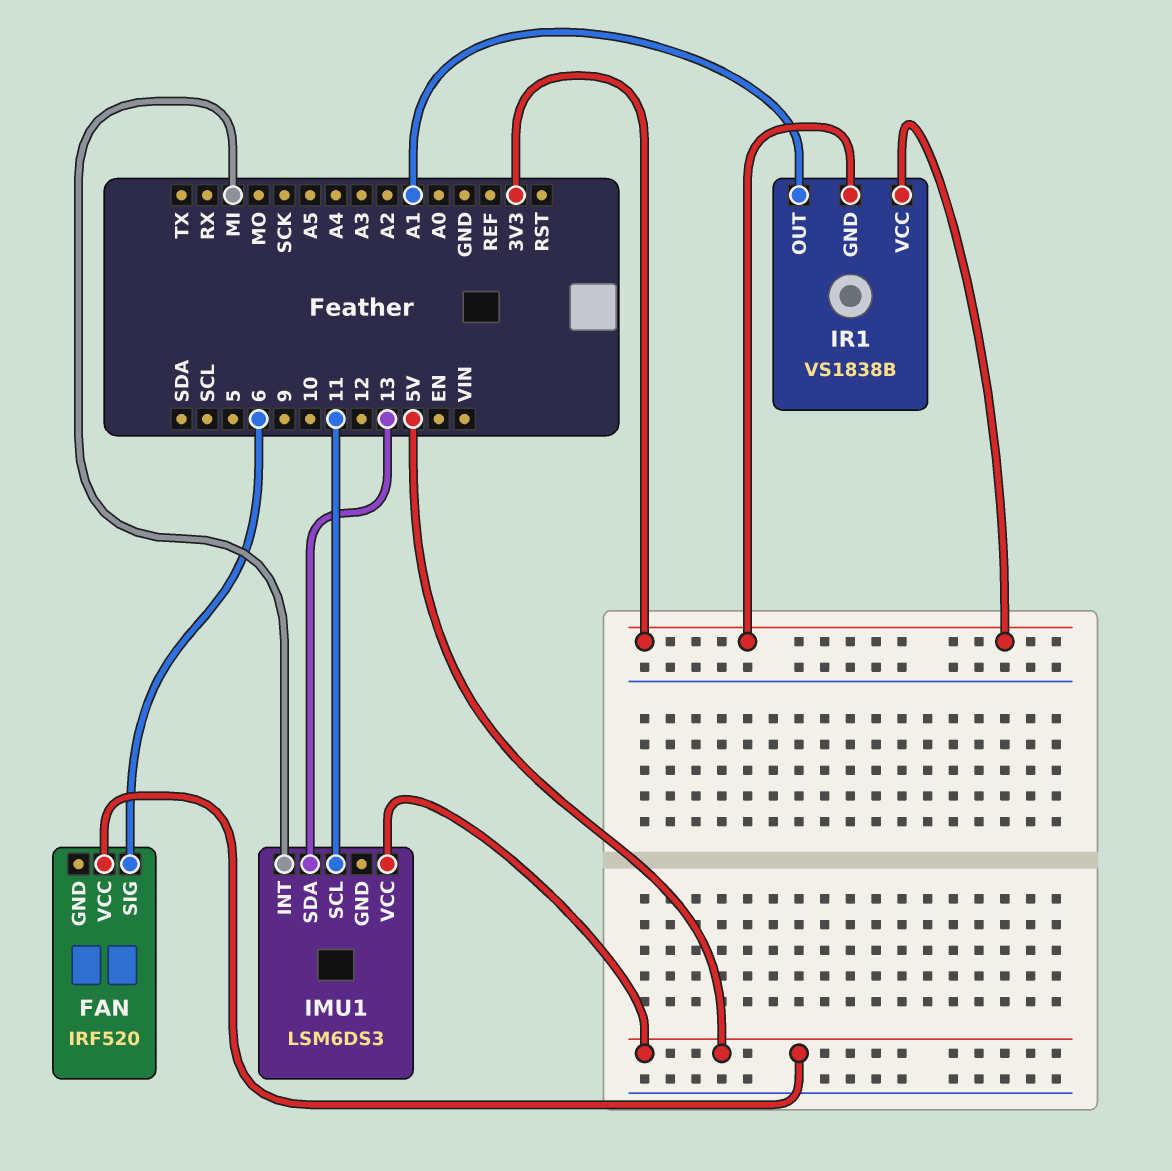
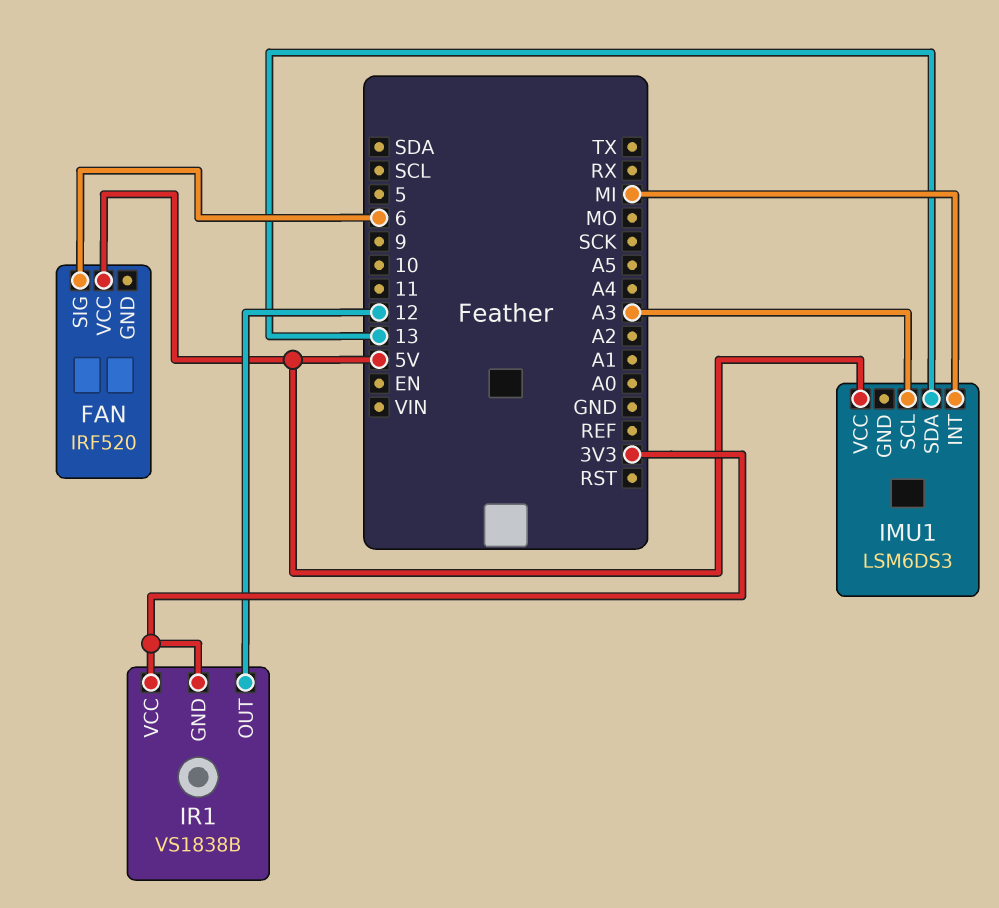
IMU1 pin SCL: 11 -> A3
IR1 pin OUT: A1 -> 12

